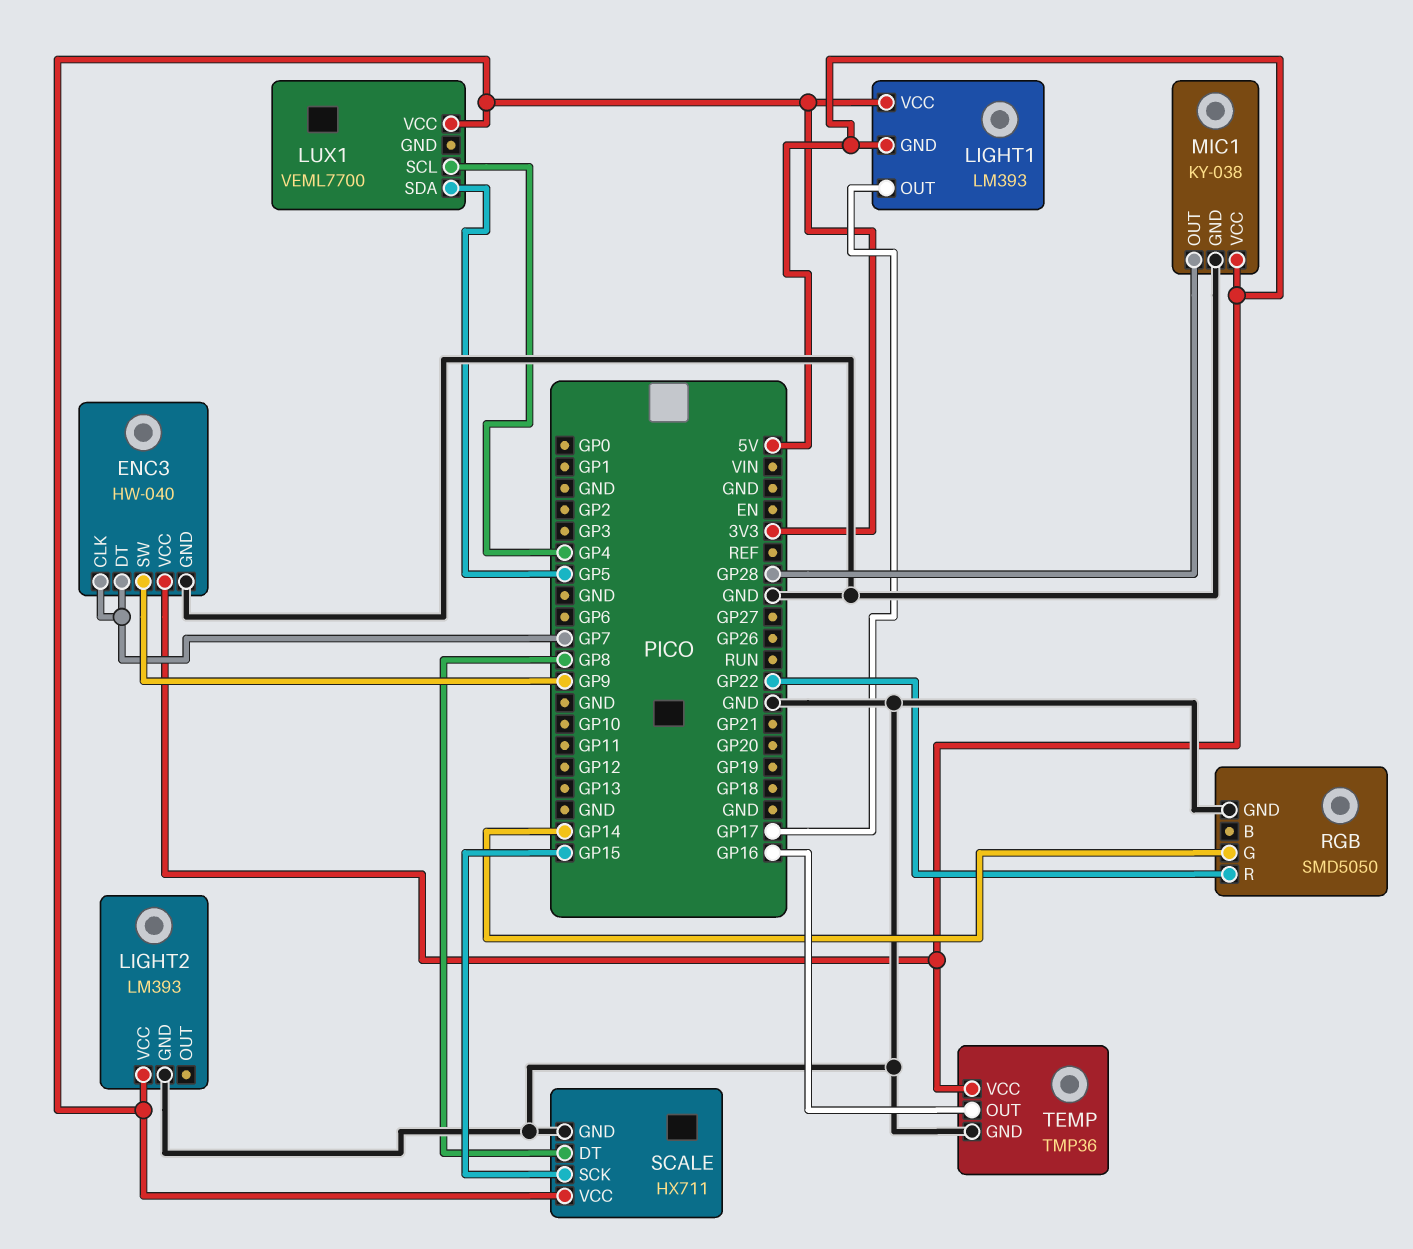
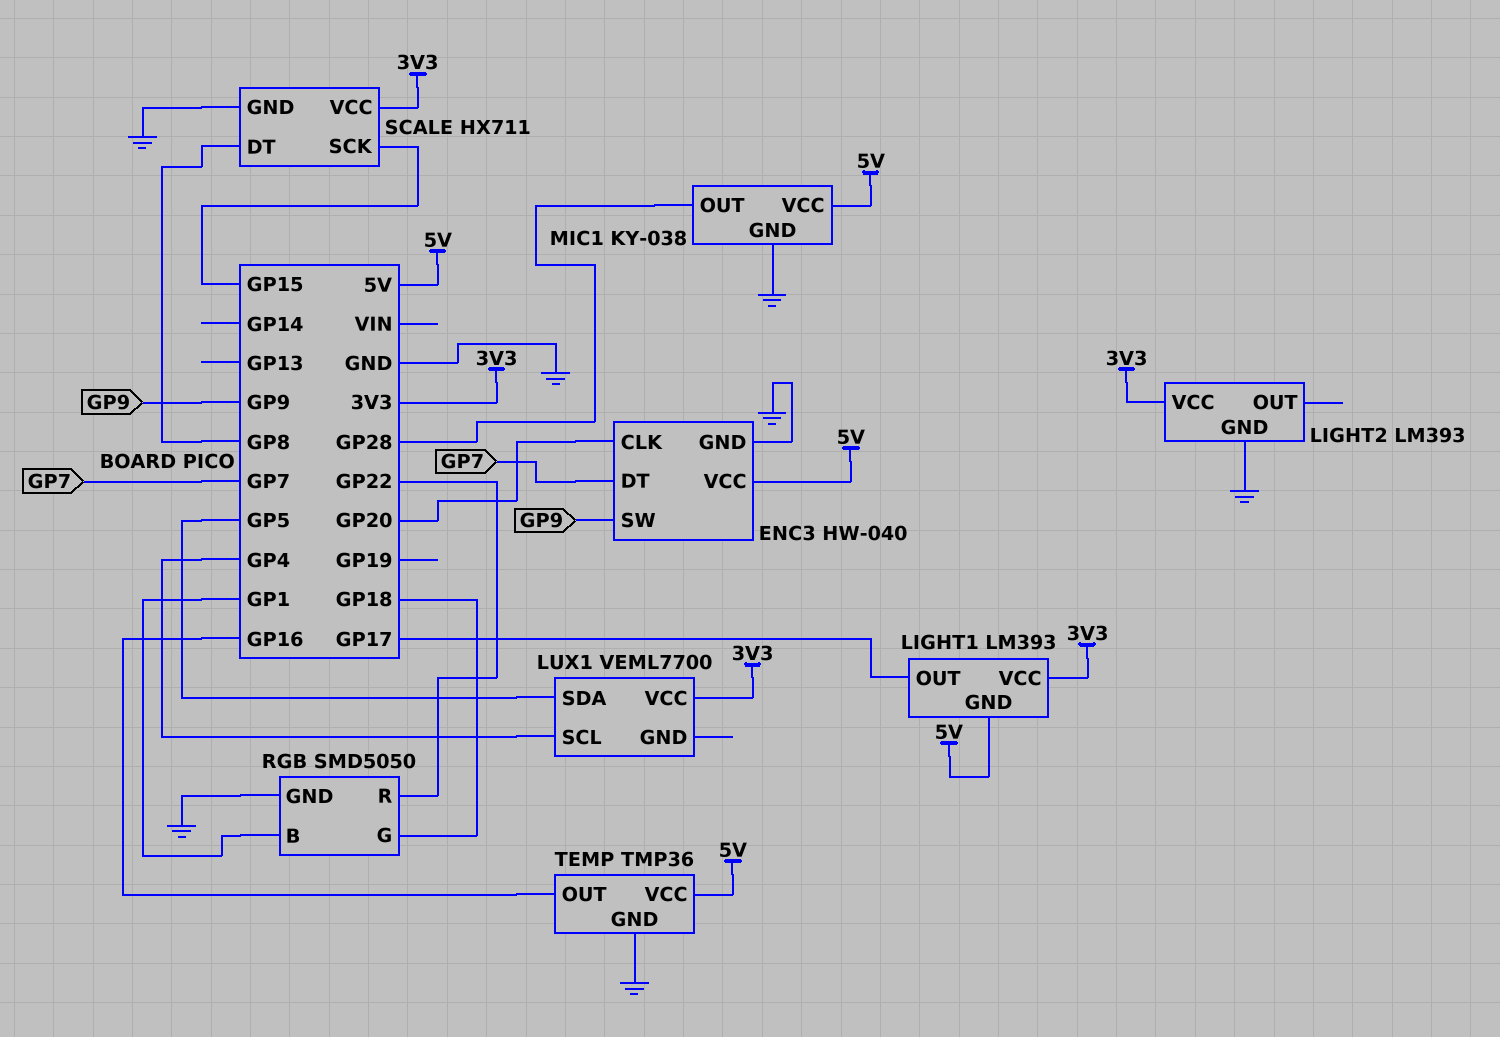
ENC3 pin CLK: GP7 -> GP20
RGB pin B: none -> GP1
RGB pin G: GP14 -> GP18

